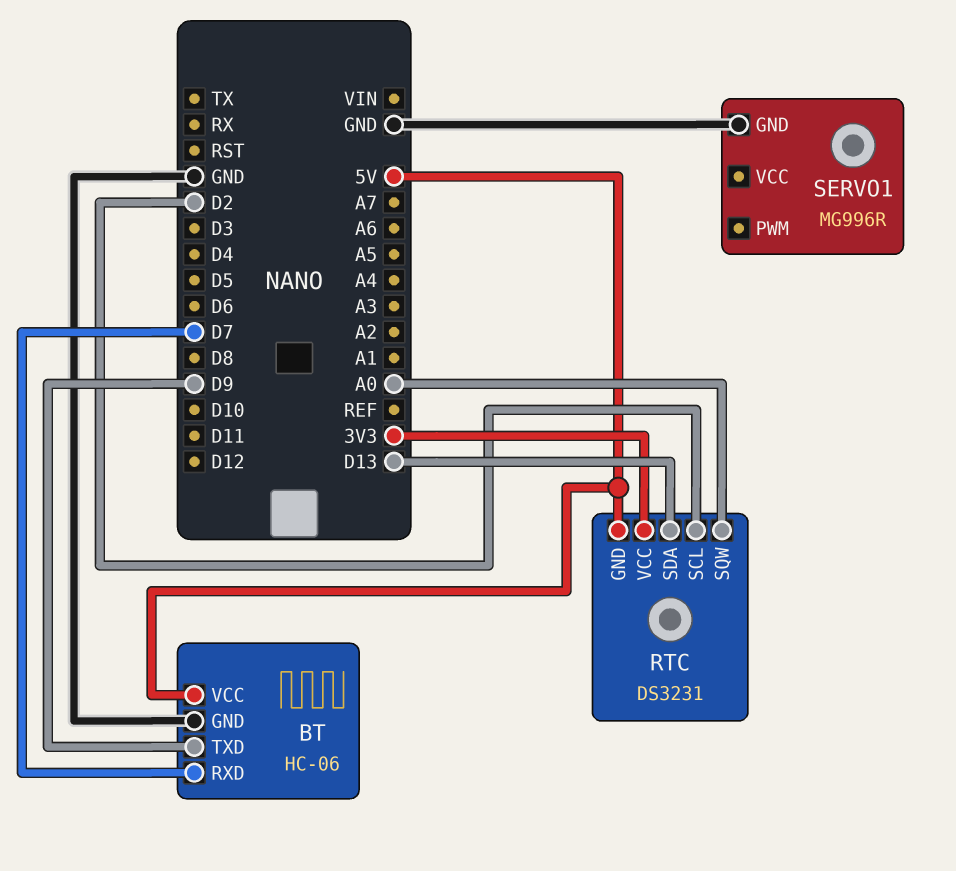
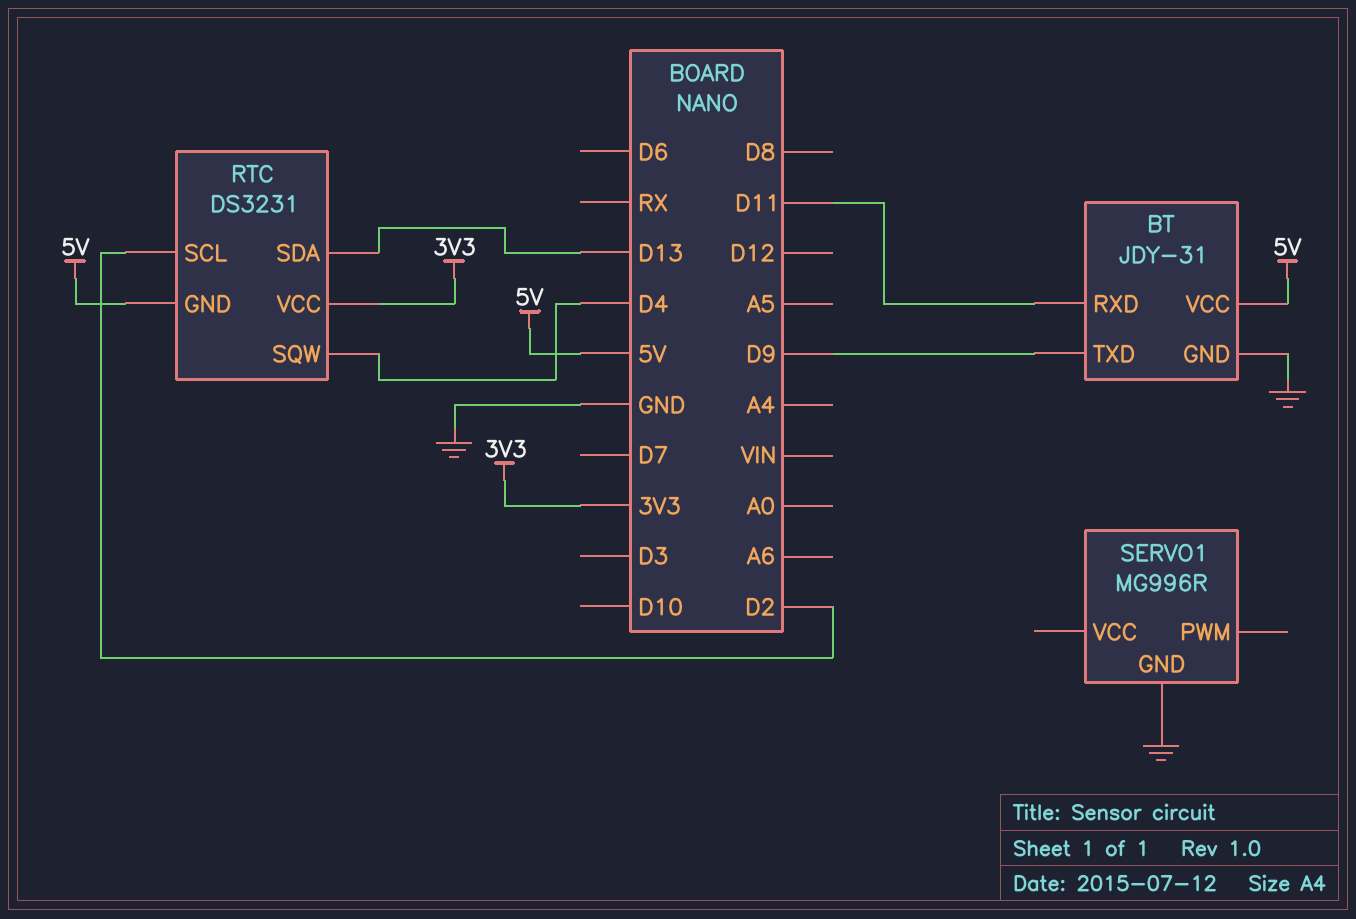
BT: HC-06 -> JDY-31
BT pin RXD: D7 -> D11
RTC pin SQW: A0 -> D4

